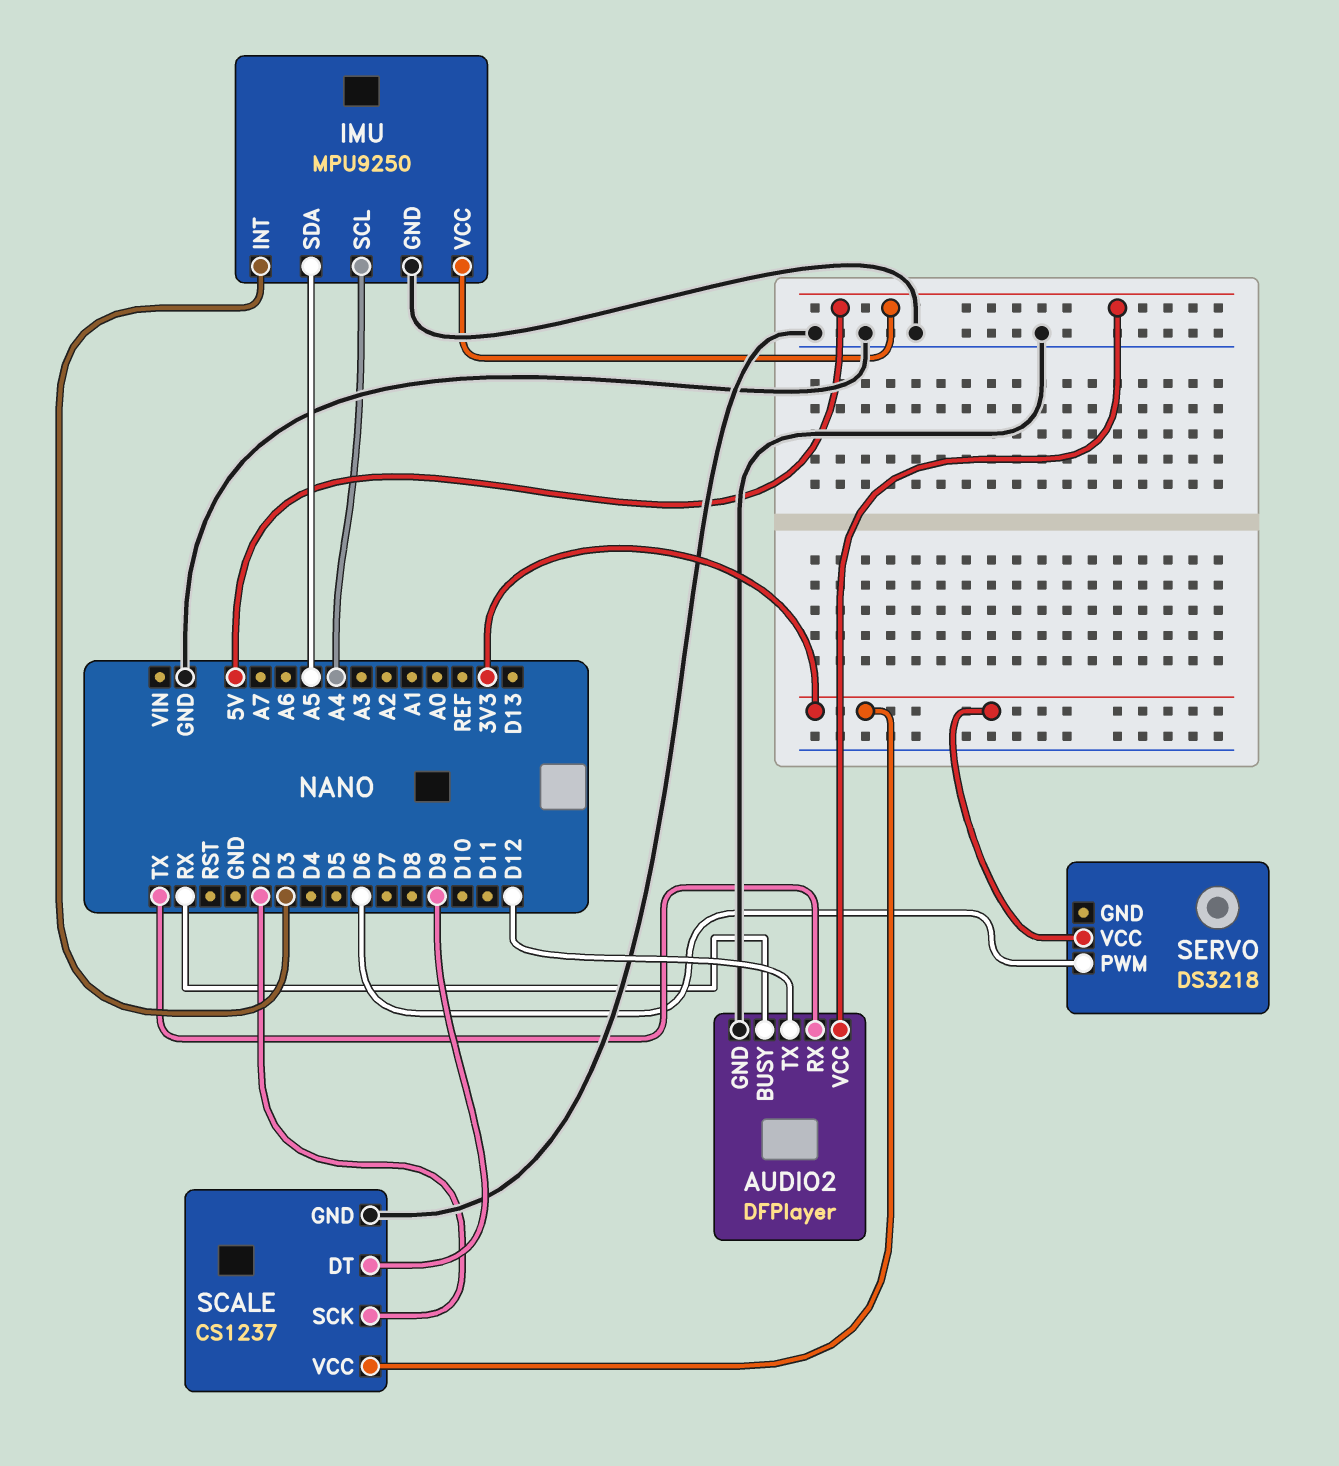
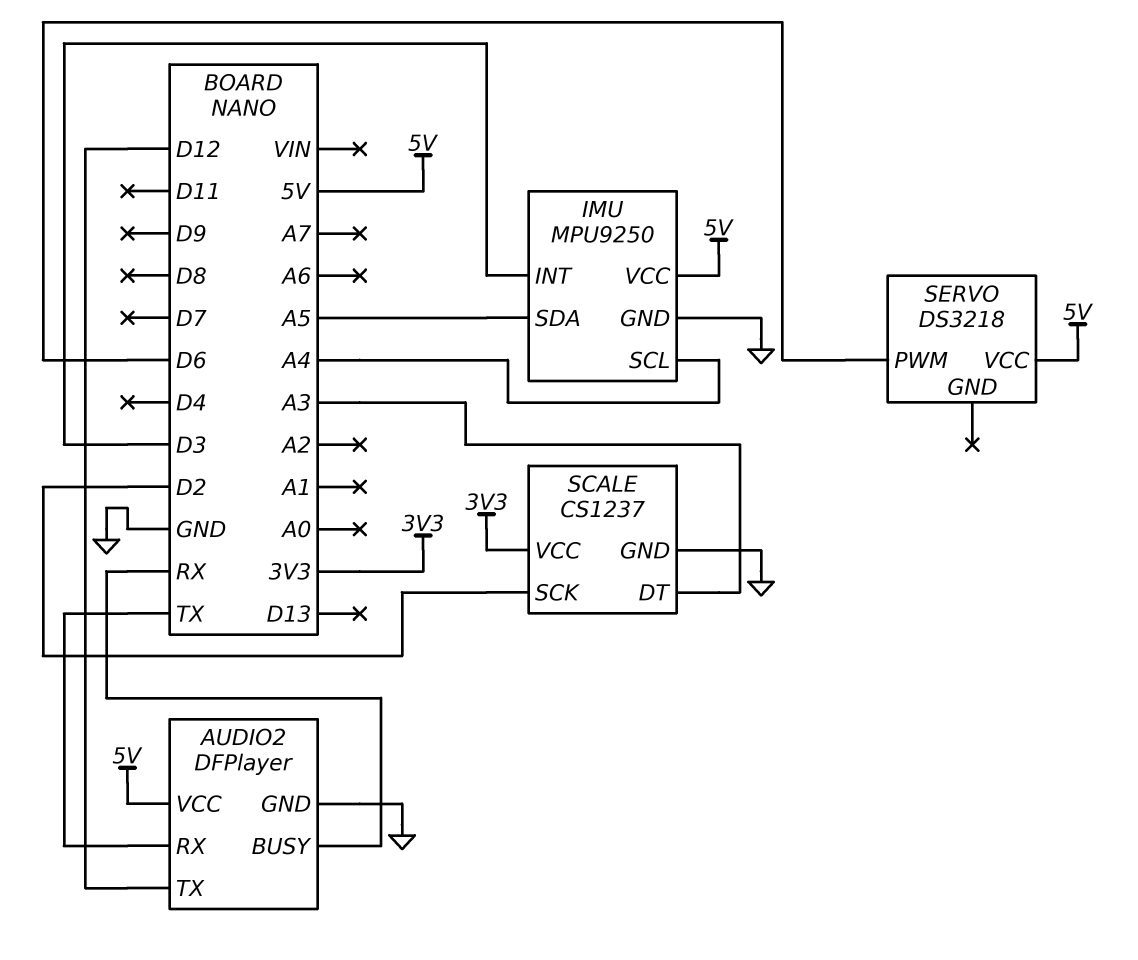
SCALE pin DT: D9 -> A3
SERVO pin VCC: 3V3 -> 5V

